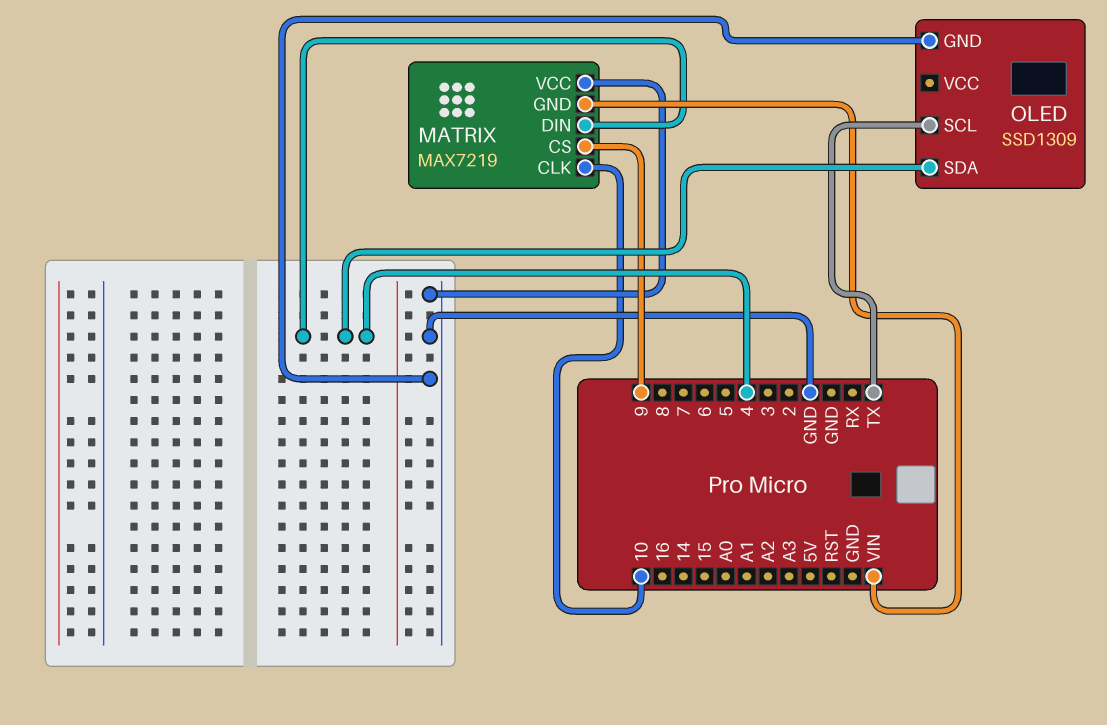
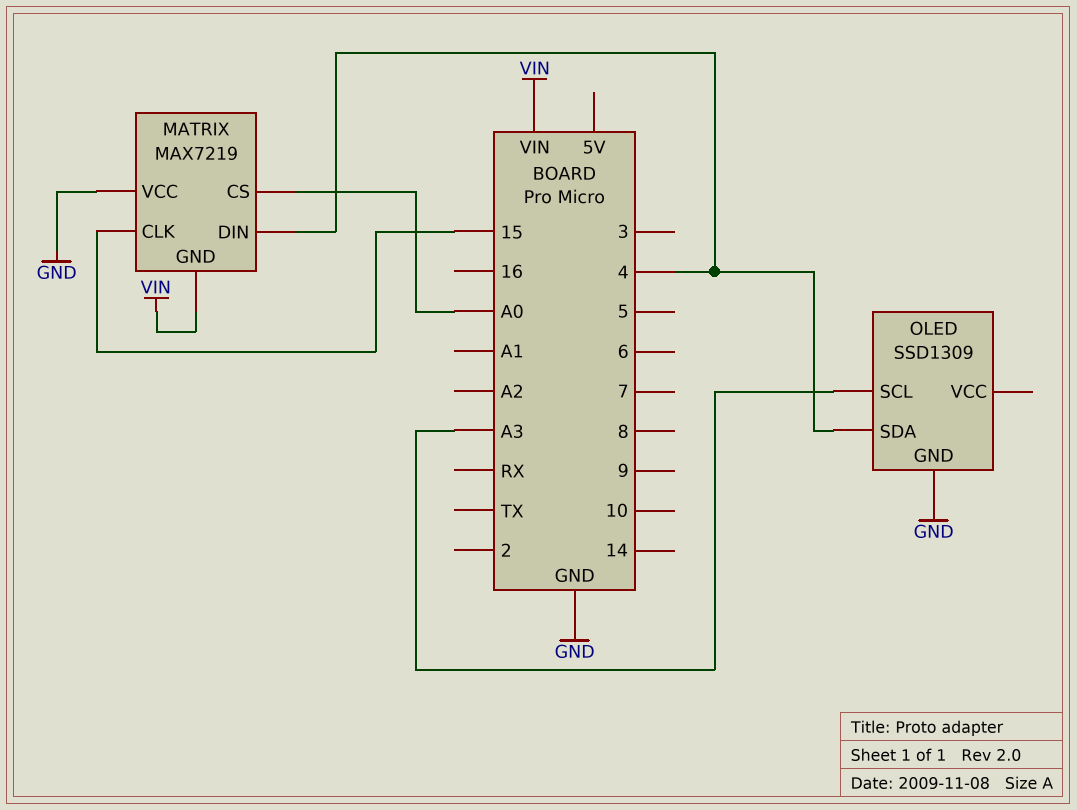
MATRIX pin CLK: 10 -> 15
MATRIX pin CS: 9 -> A0
OLED pin SCL: TX -> A3

